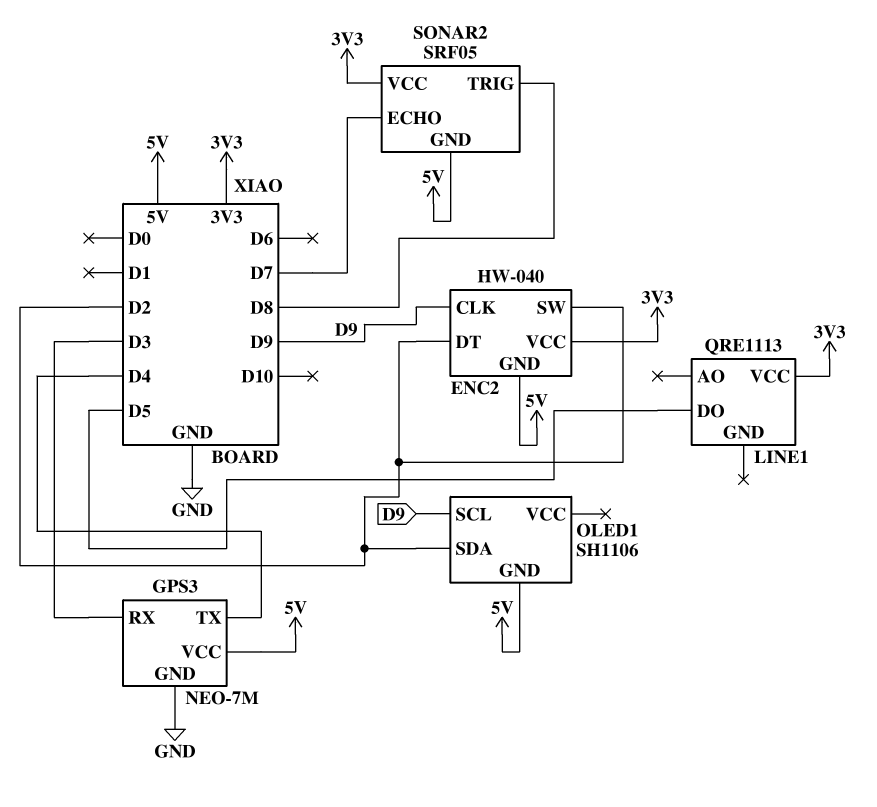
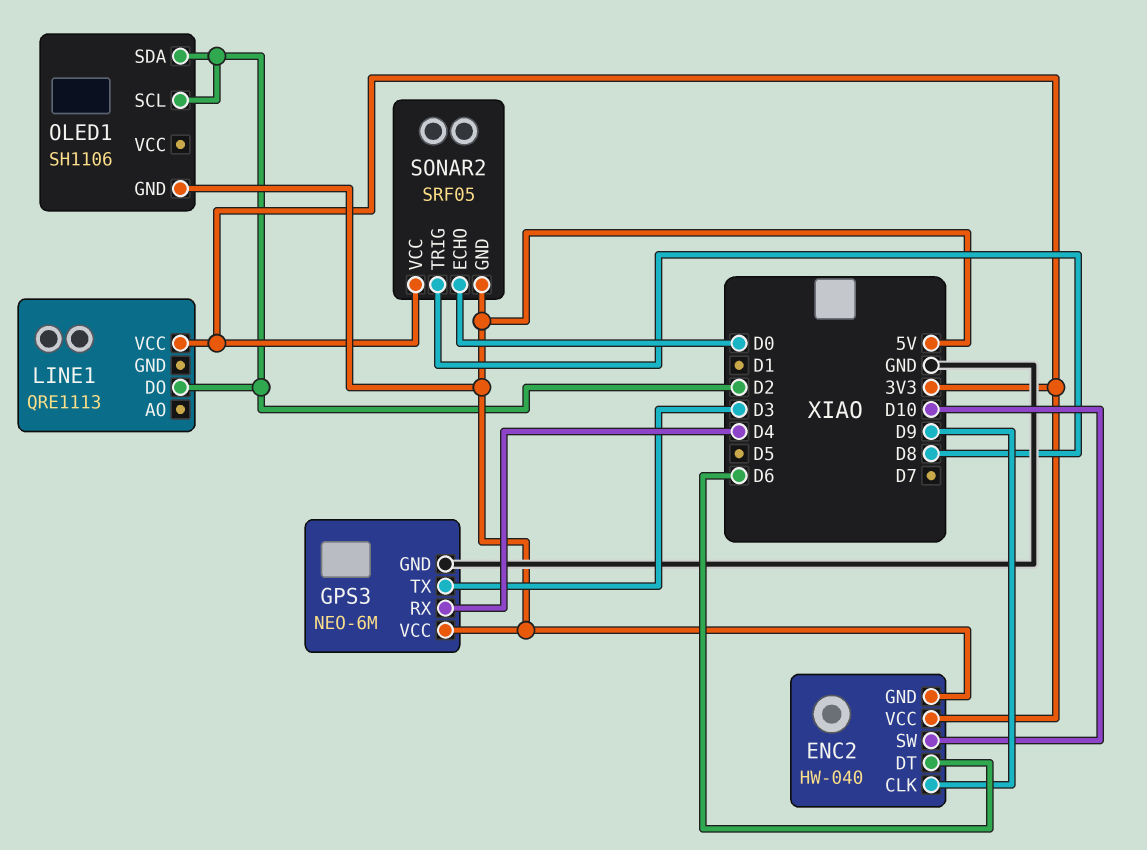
ENC2 pin DT: D2 -> D6
ENC2 pin SW: D2 -> D10
GPS3: NEO-7M -> NEO-6M
GPS3 pin RX: D3 -> D4
GPS3 pin TX: D4 -> D3
LINE1 pin DO: D5 -> D2
OLED1 pin SCL: D9 -> D2
SONAR2 pin ECHO: D7 -> D0

